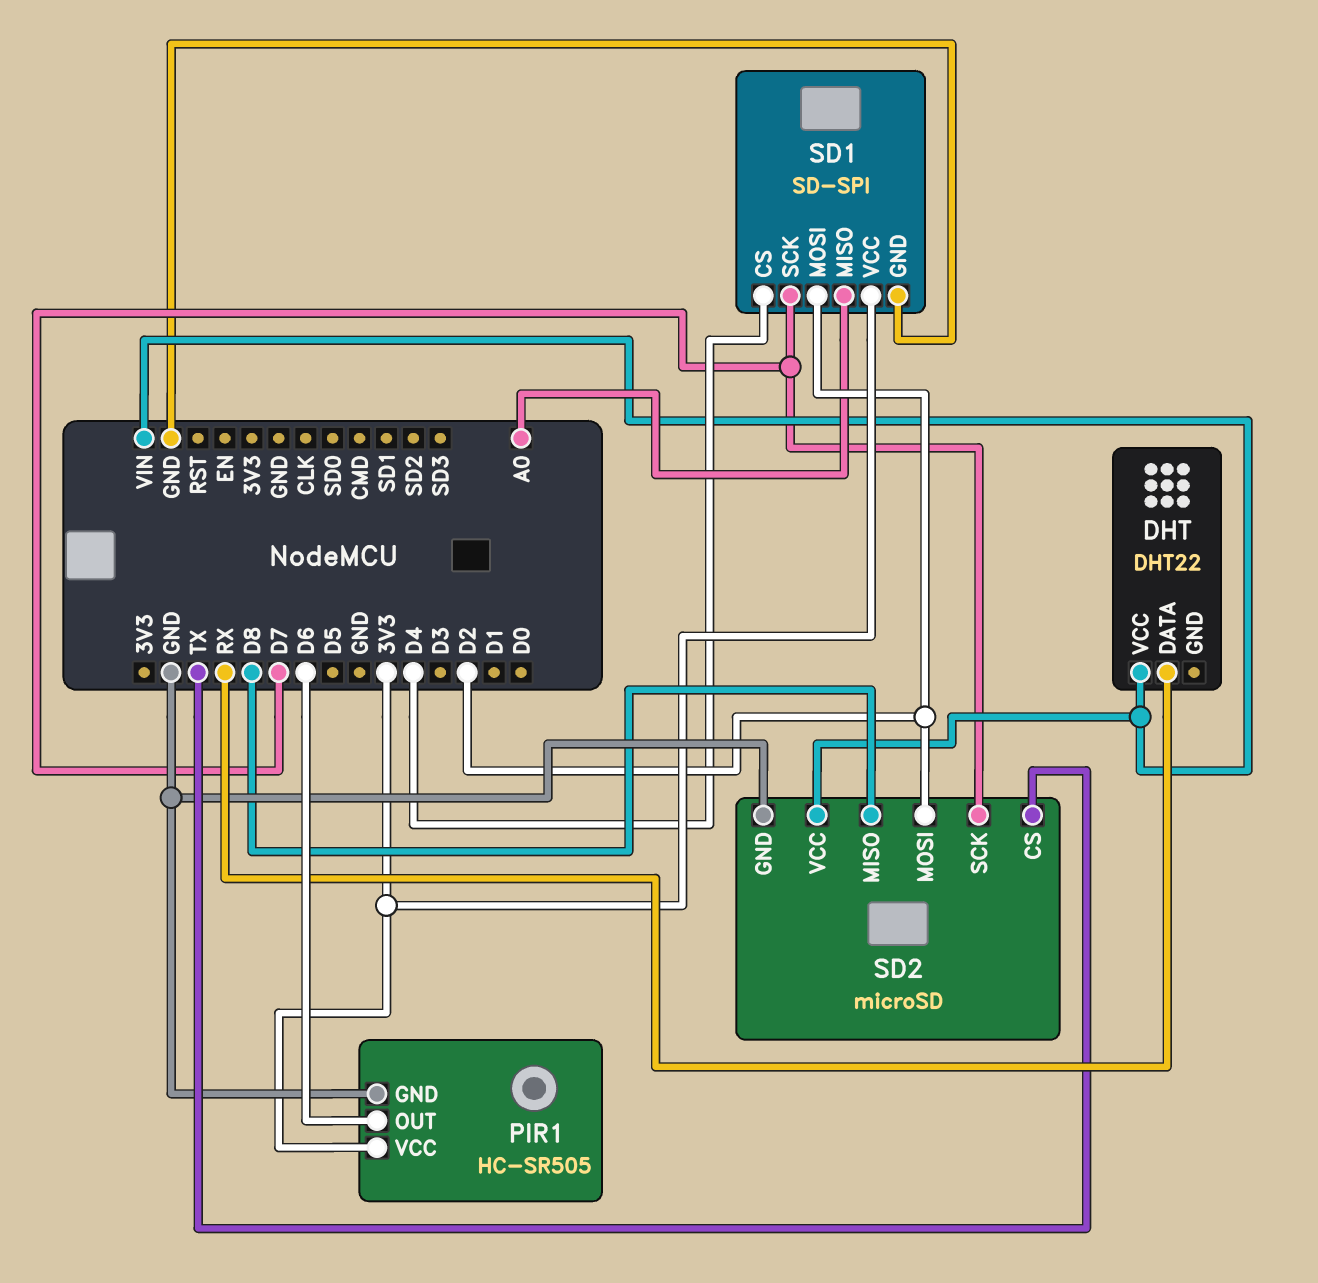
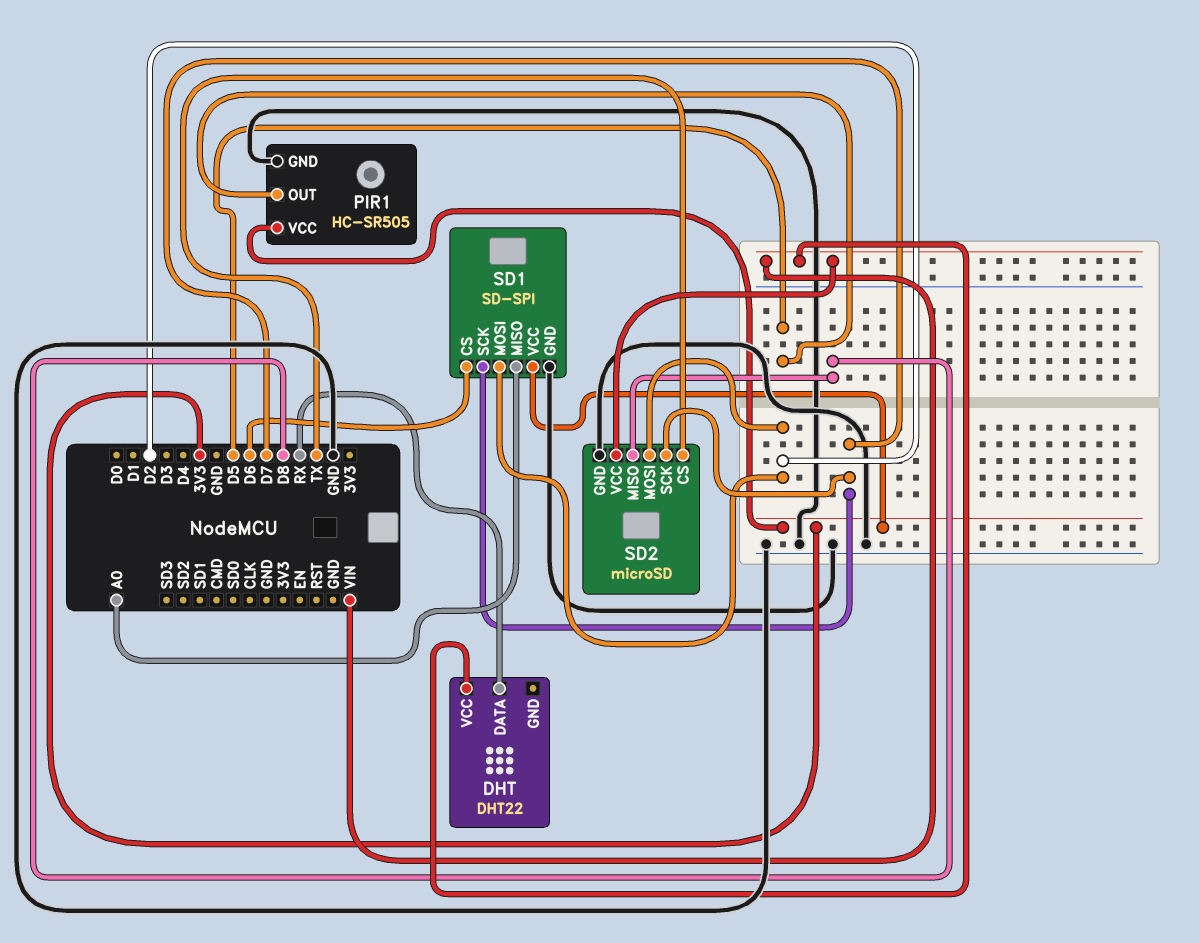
PIR1 pin OUT: D6 -> D5
SD1 pin CS: D4 -> D6

